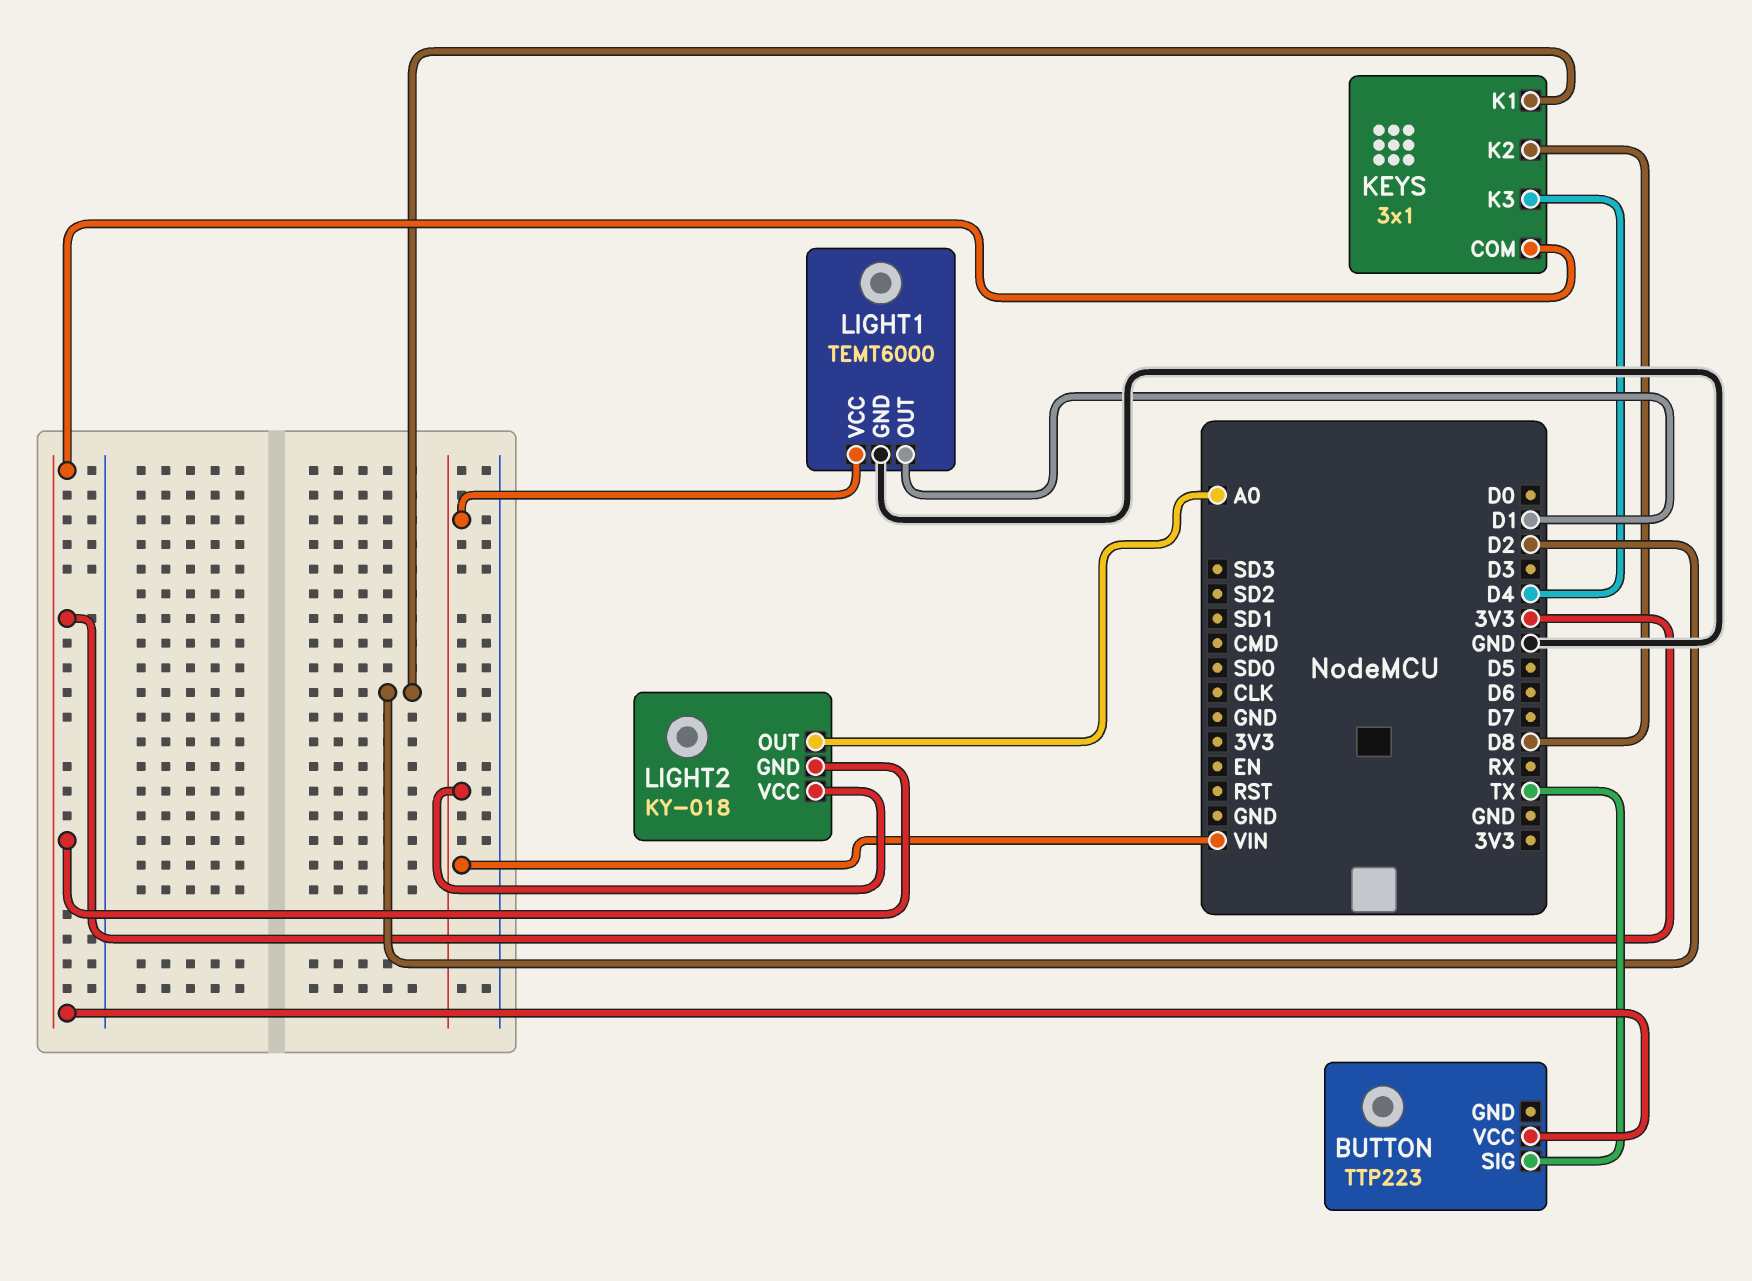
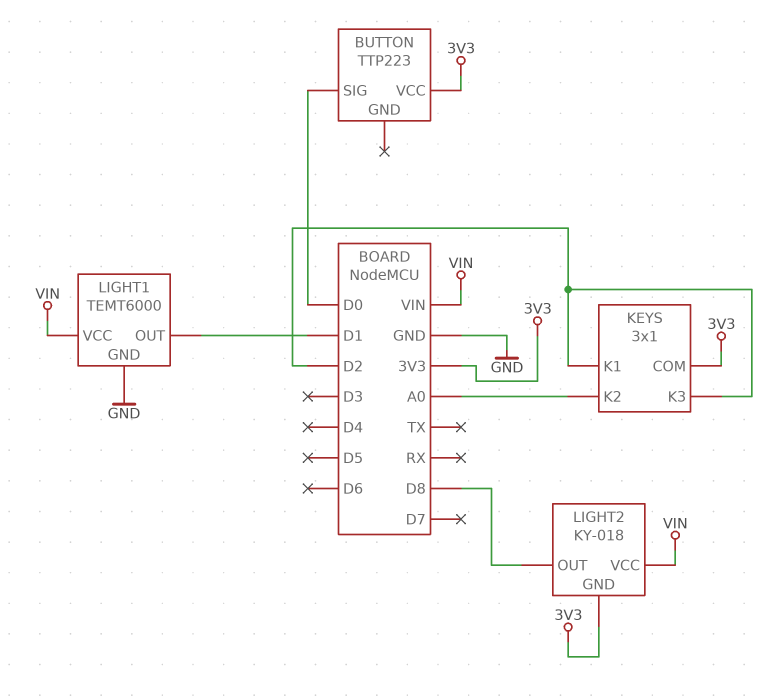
BUTTON pin SIG: TX -> D0
KEYS pin K2: D8 -> A0
KEYS pin K3: D4 -> D2
LIGHT2 pin OUT: A0 -> D8

